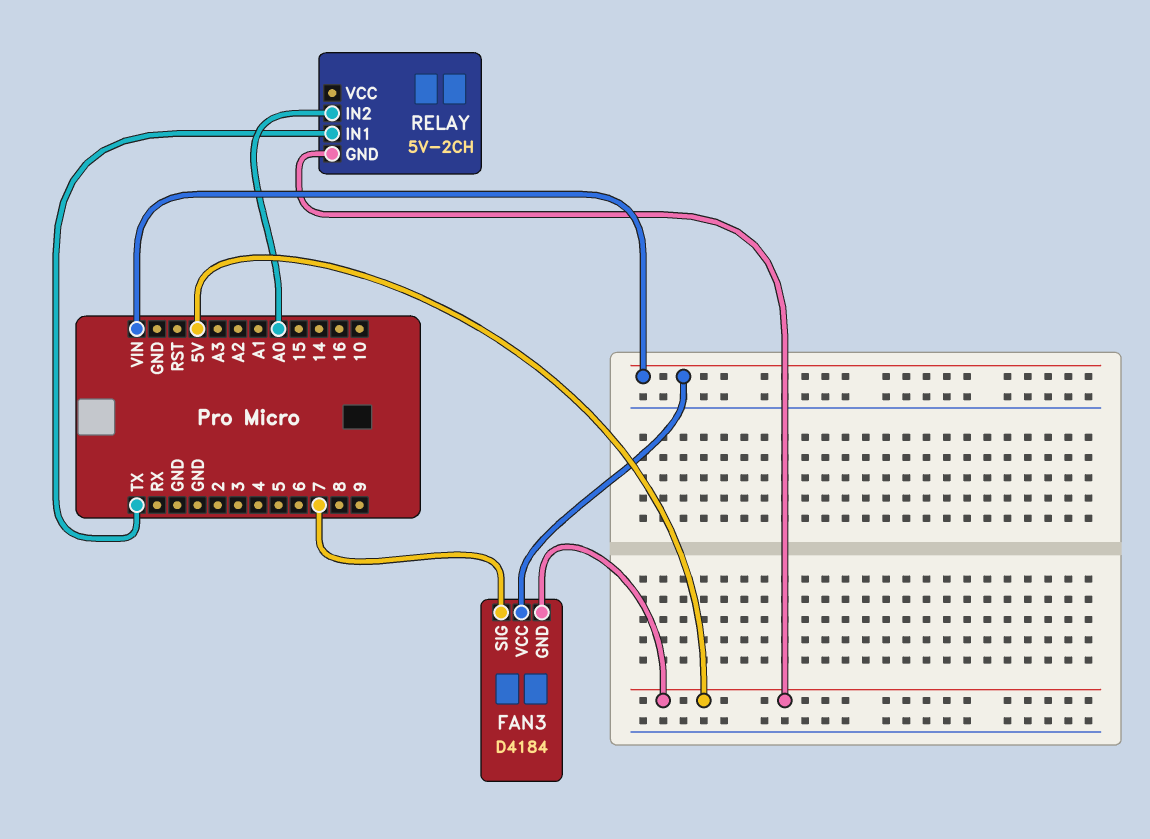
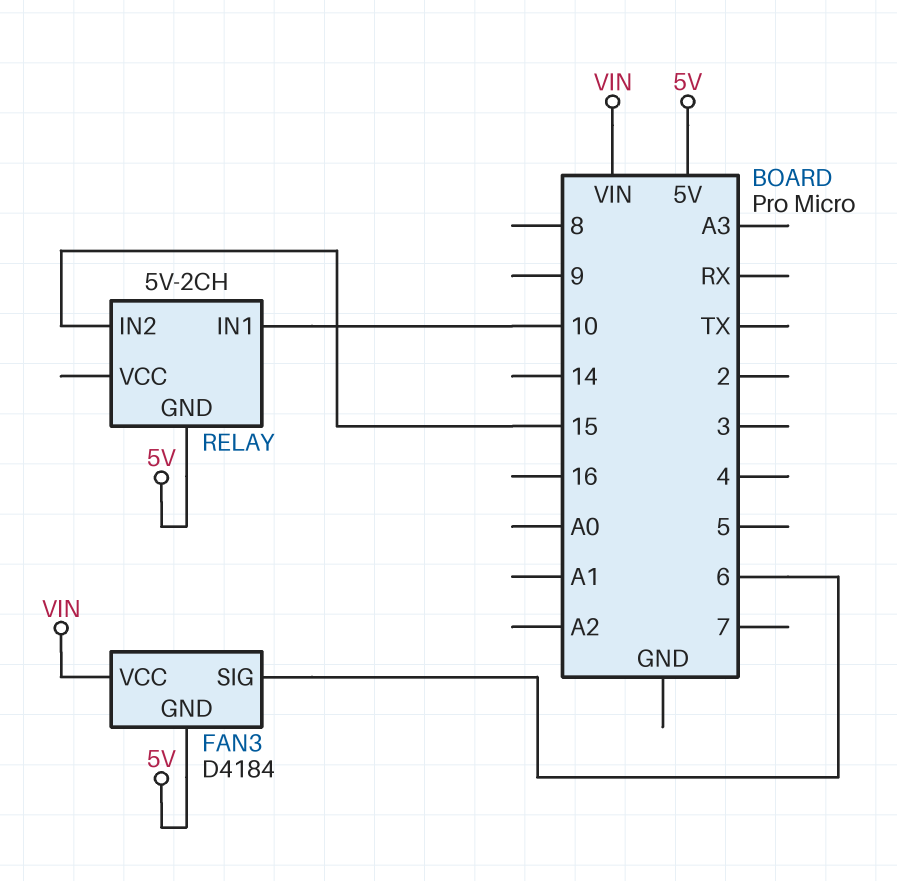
FAN3 pin SIG: 7 -> 6
RELAY pin IN1: TX -> 10
RELAY pin IN2: A0 -> 15

